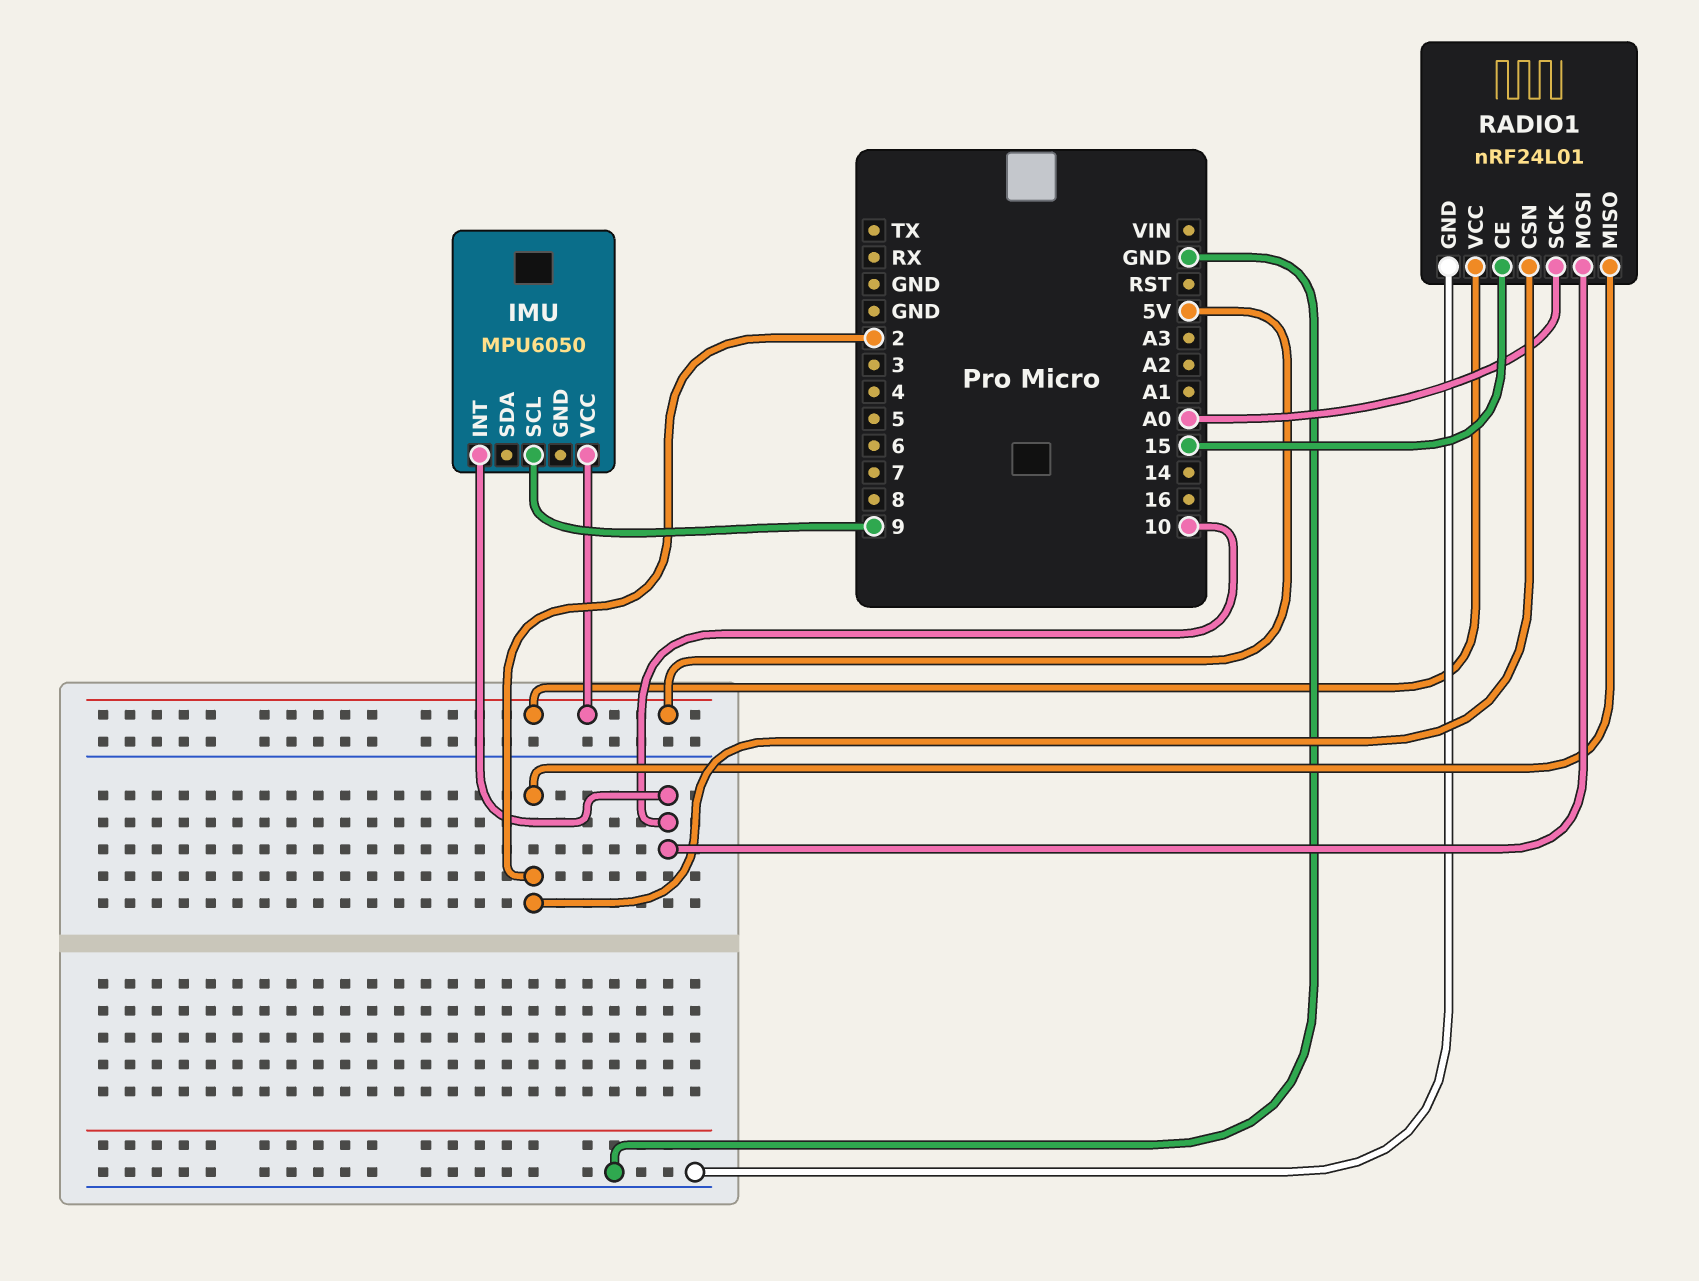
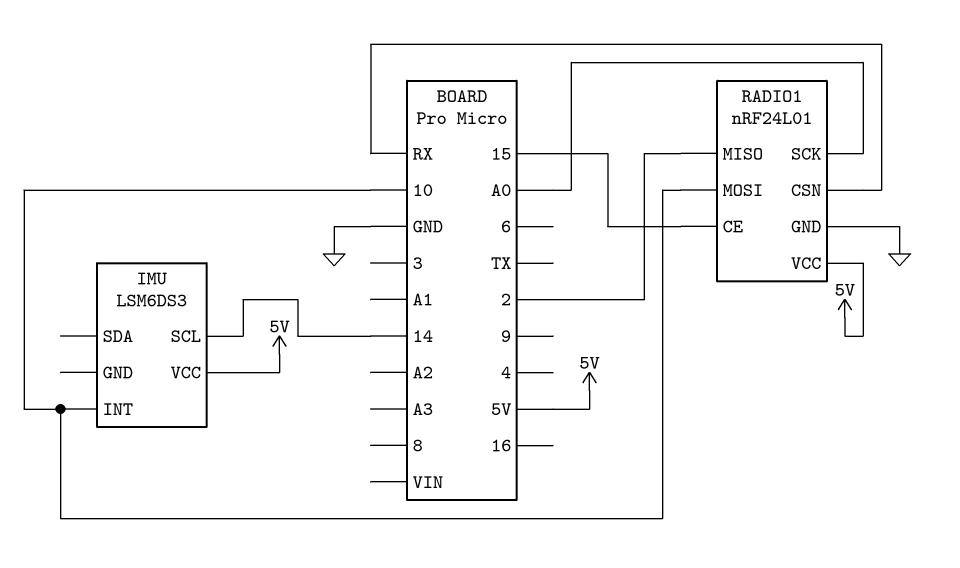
IMU: MPU6050 -> LSM6DS3
IMU pin SCL: 9 -> 14
RADIO1 pin CSN: 2 -> RX

